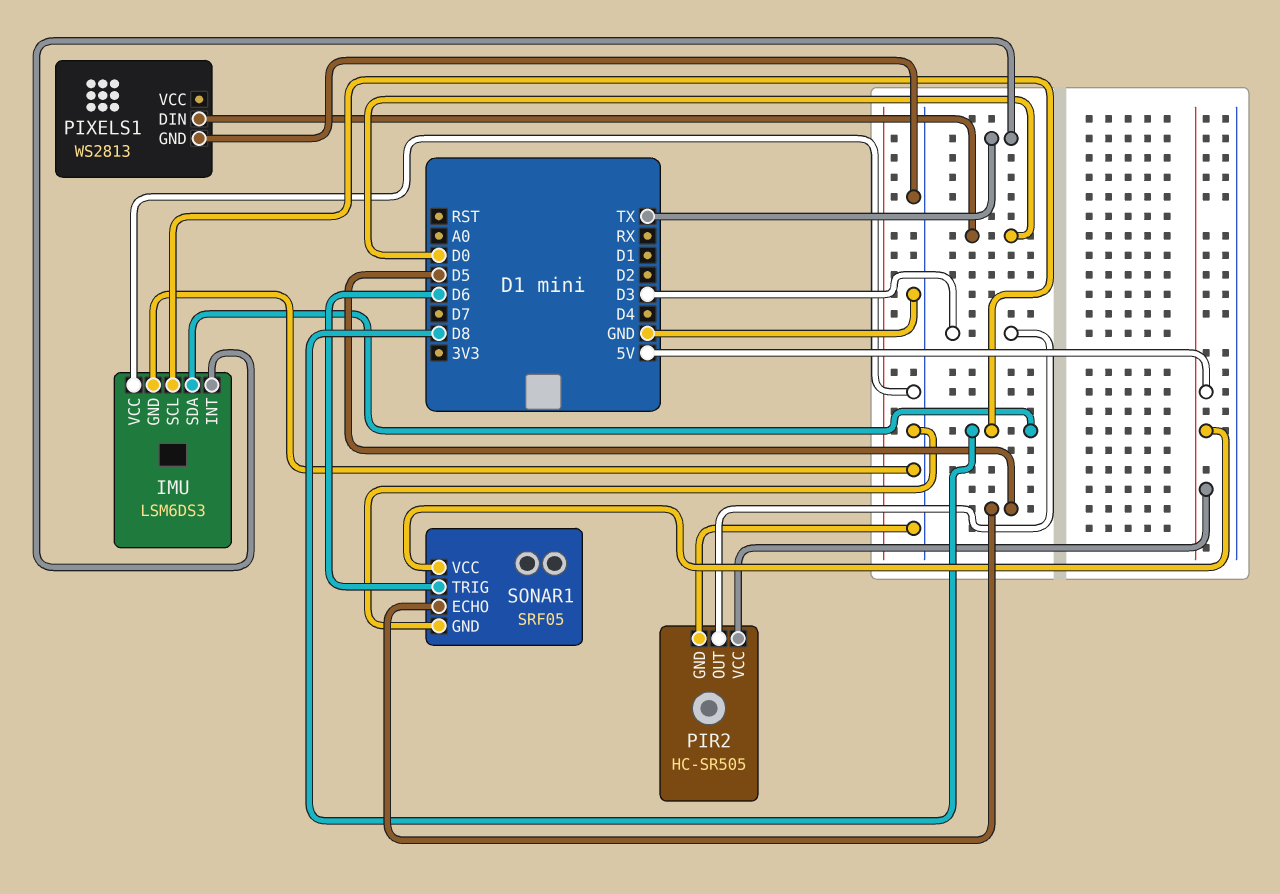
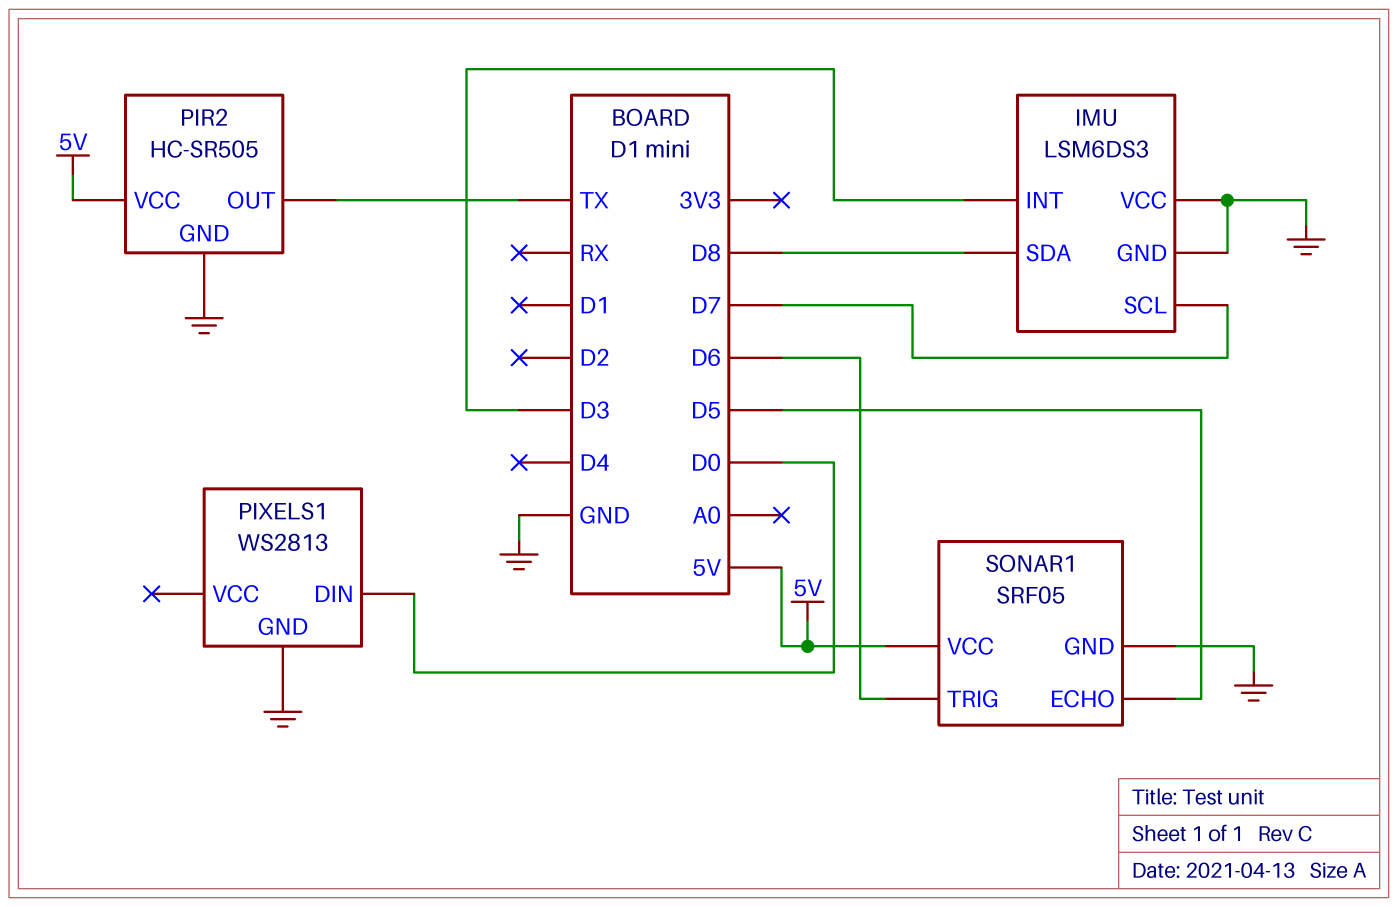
IMU pin INT: TX -> D3
IMU pin SCL: D8 -> D7
PIR2 pin OUT: D3 -> TX

